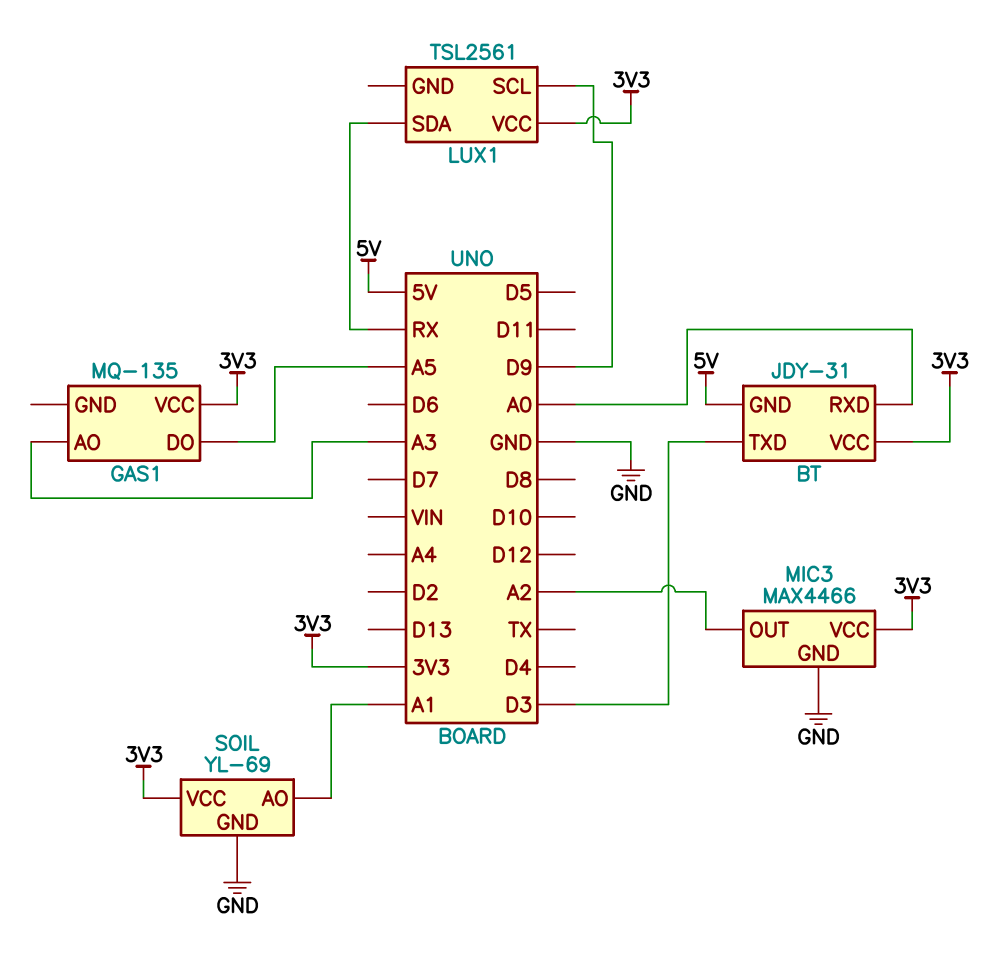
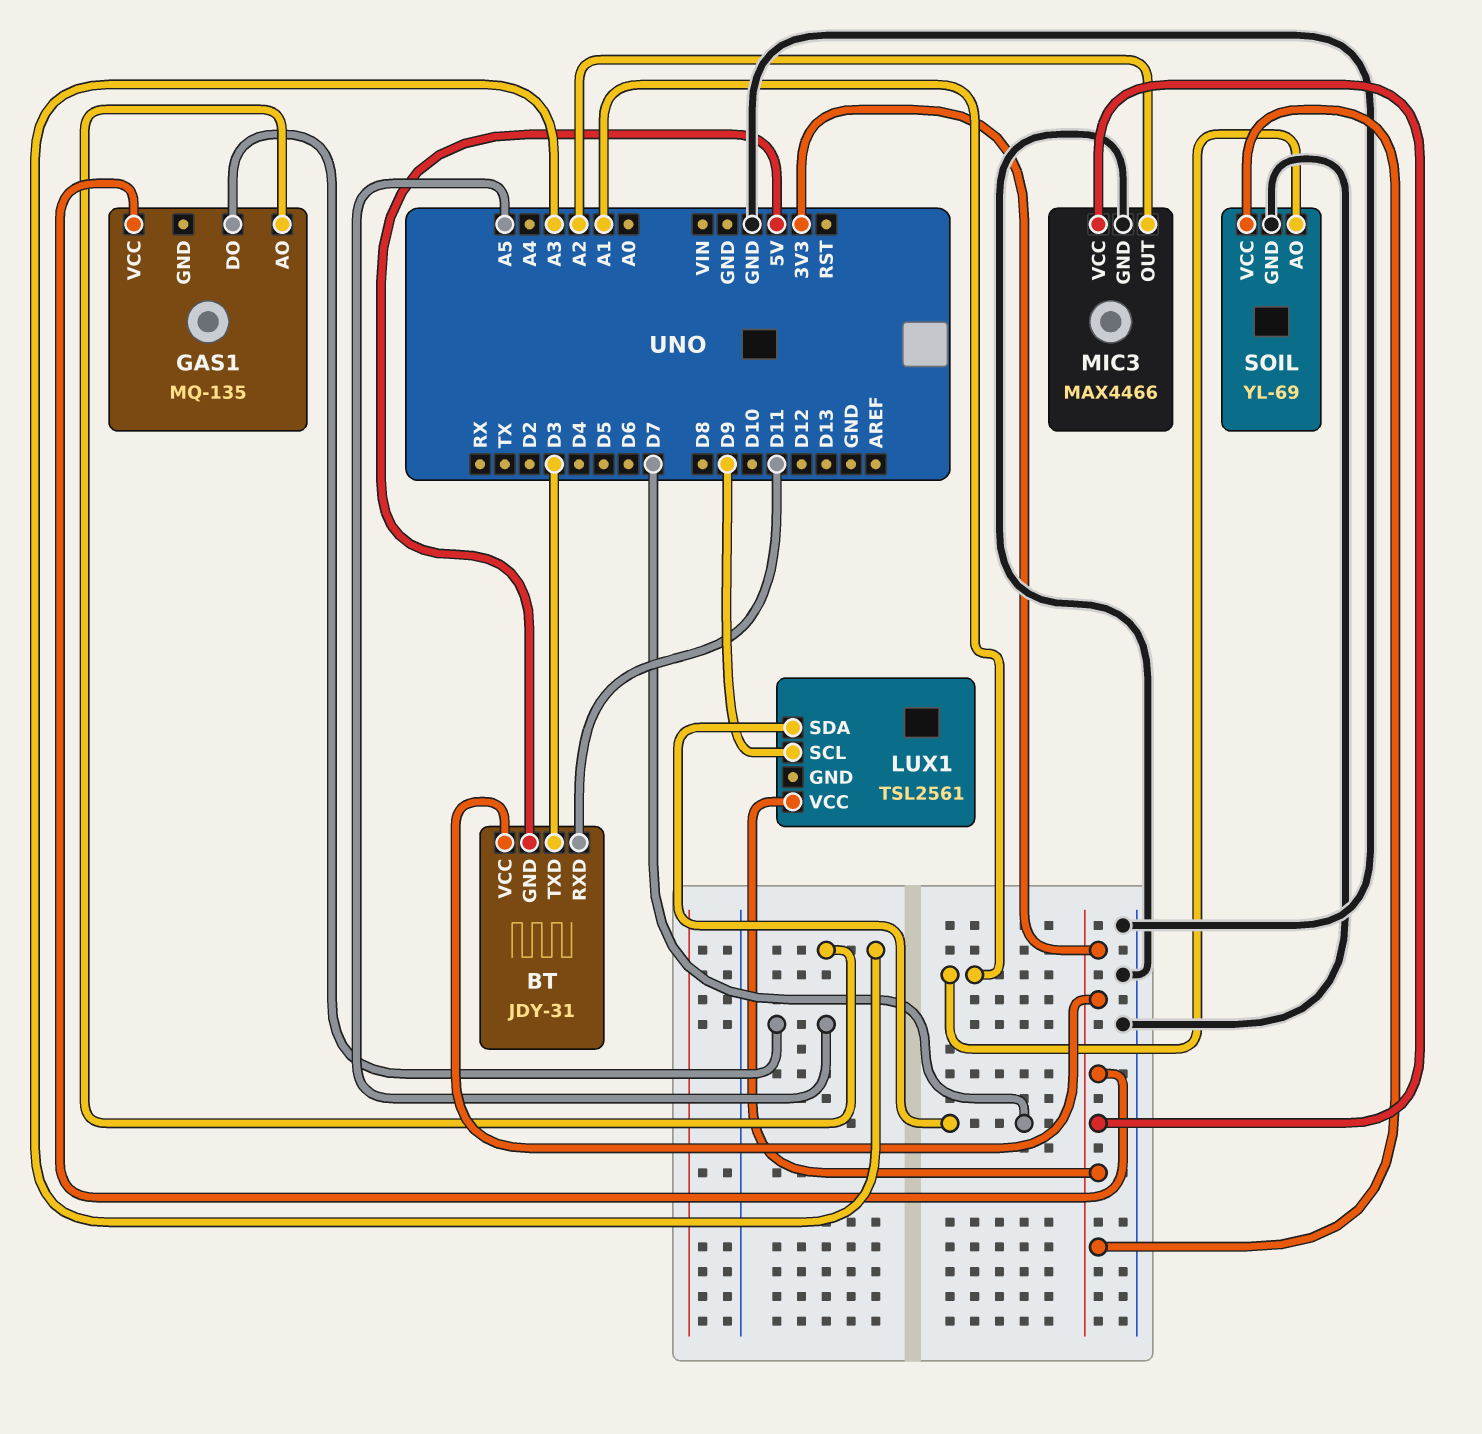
BT pin RXD: A0 -> D11
LUX1 pin SDA: RX -> D7

